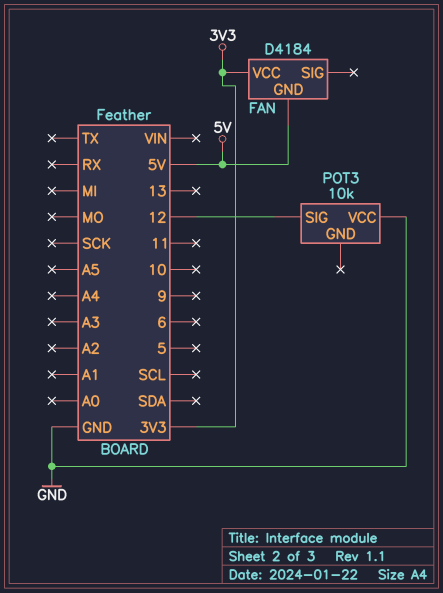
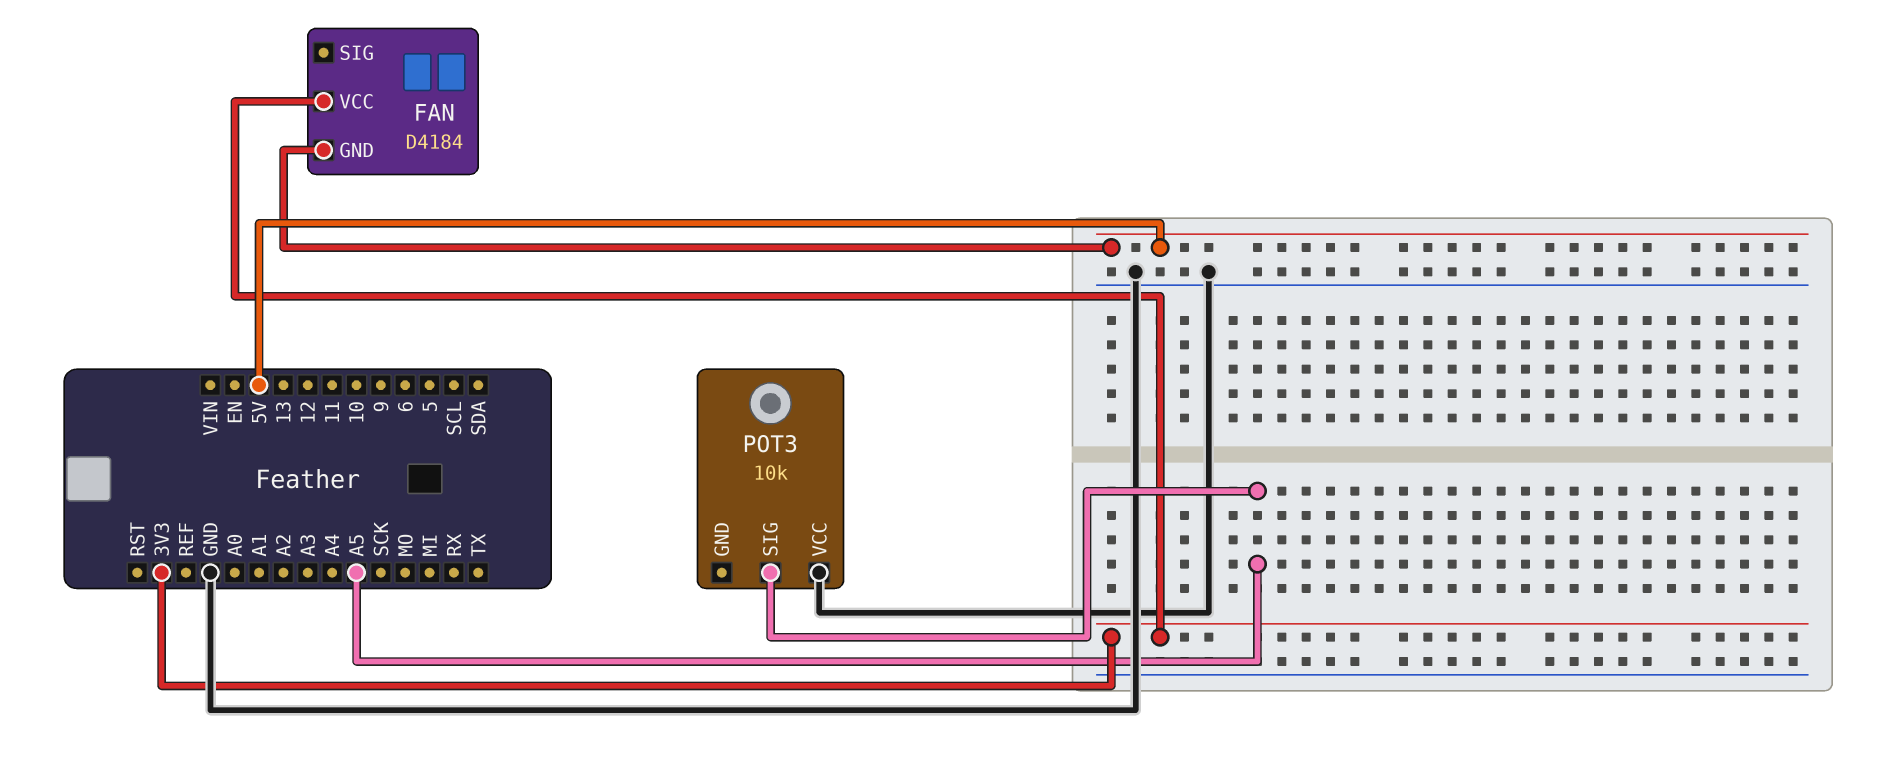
POT3 pin SIG: 12 -> A5

